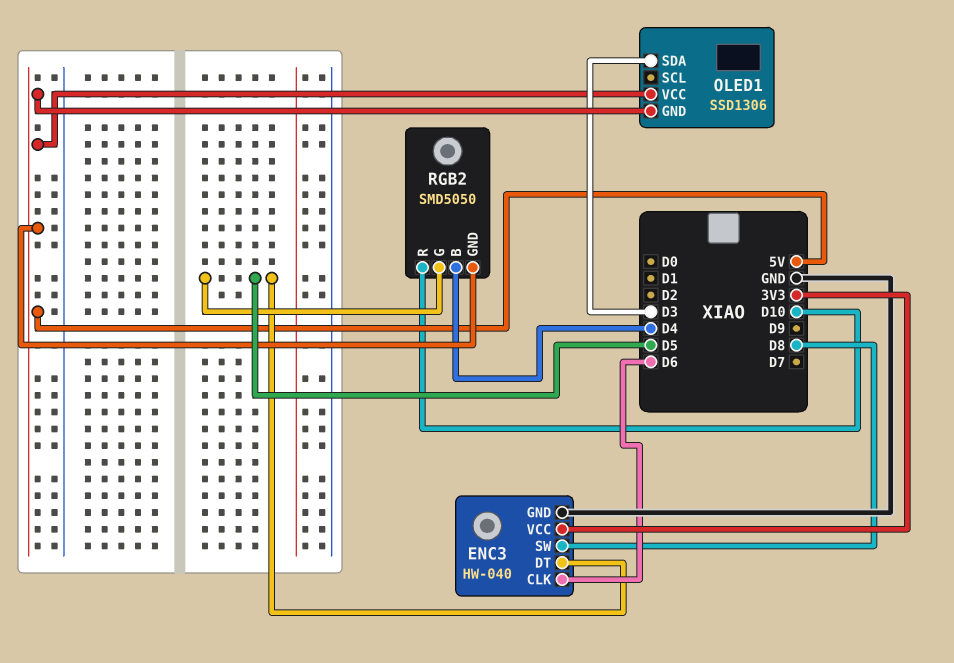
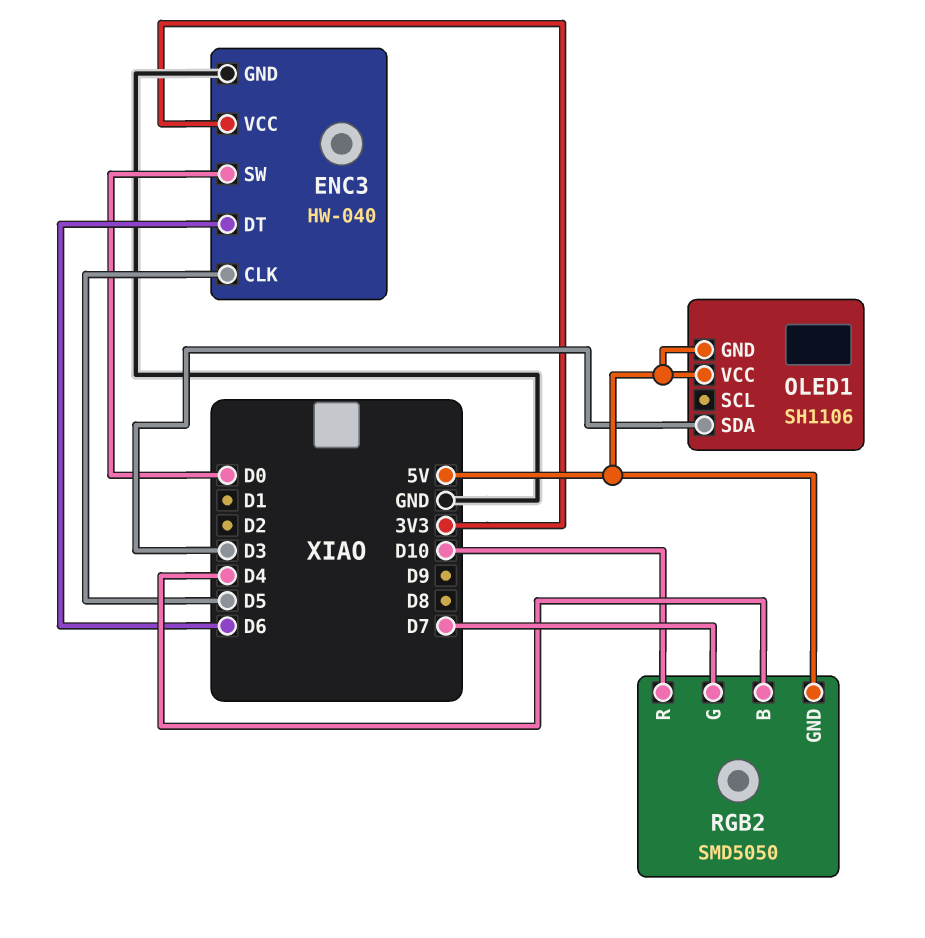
ENC3 pin CLK: D6 -> D5
ENC3 pin DT: D5 -> D6
ENC3 pin SW: D8 -> D0
OLED1: SSD1306 -> SH1106
RGB2 pin G: D5 -> D7

